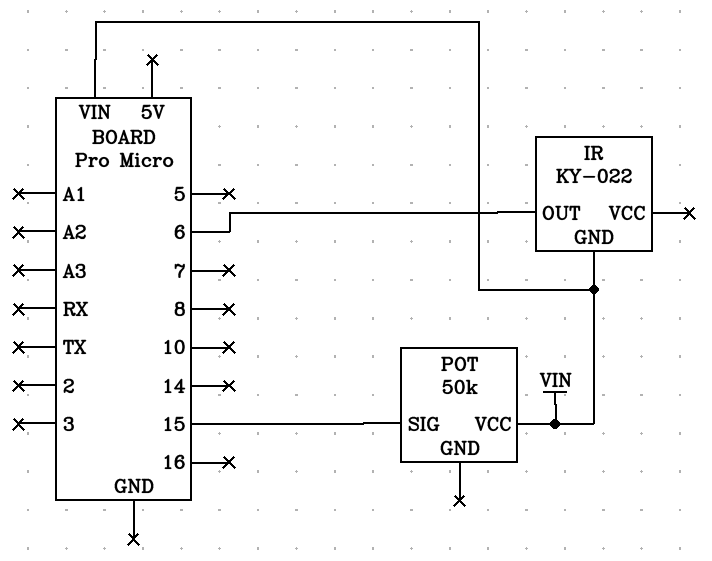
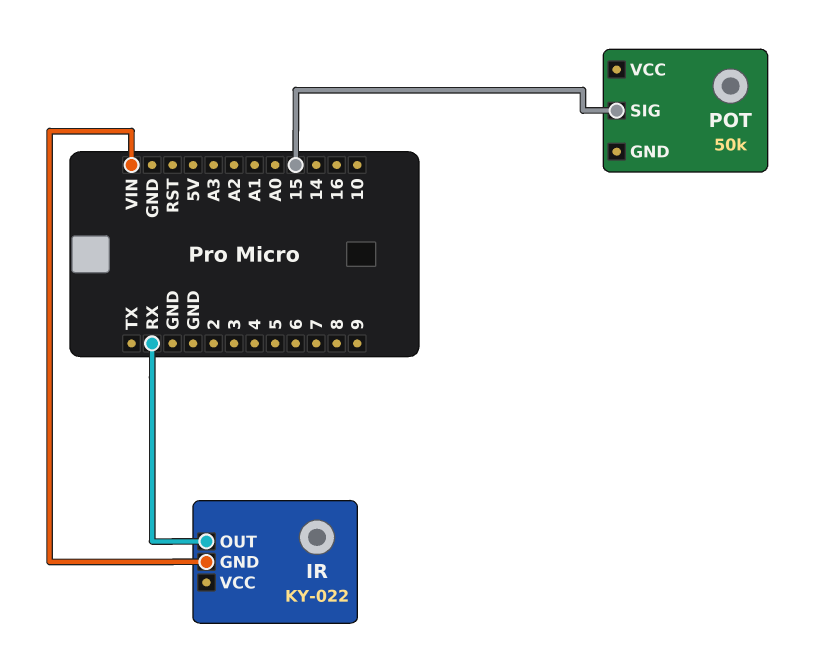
IR pin OUT: 6 -> RX
POT pin VCC: VIN -> none

